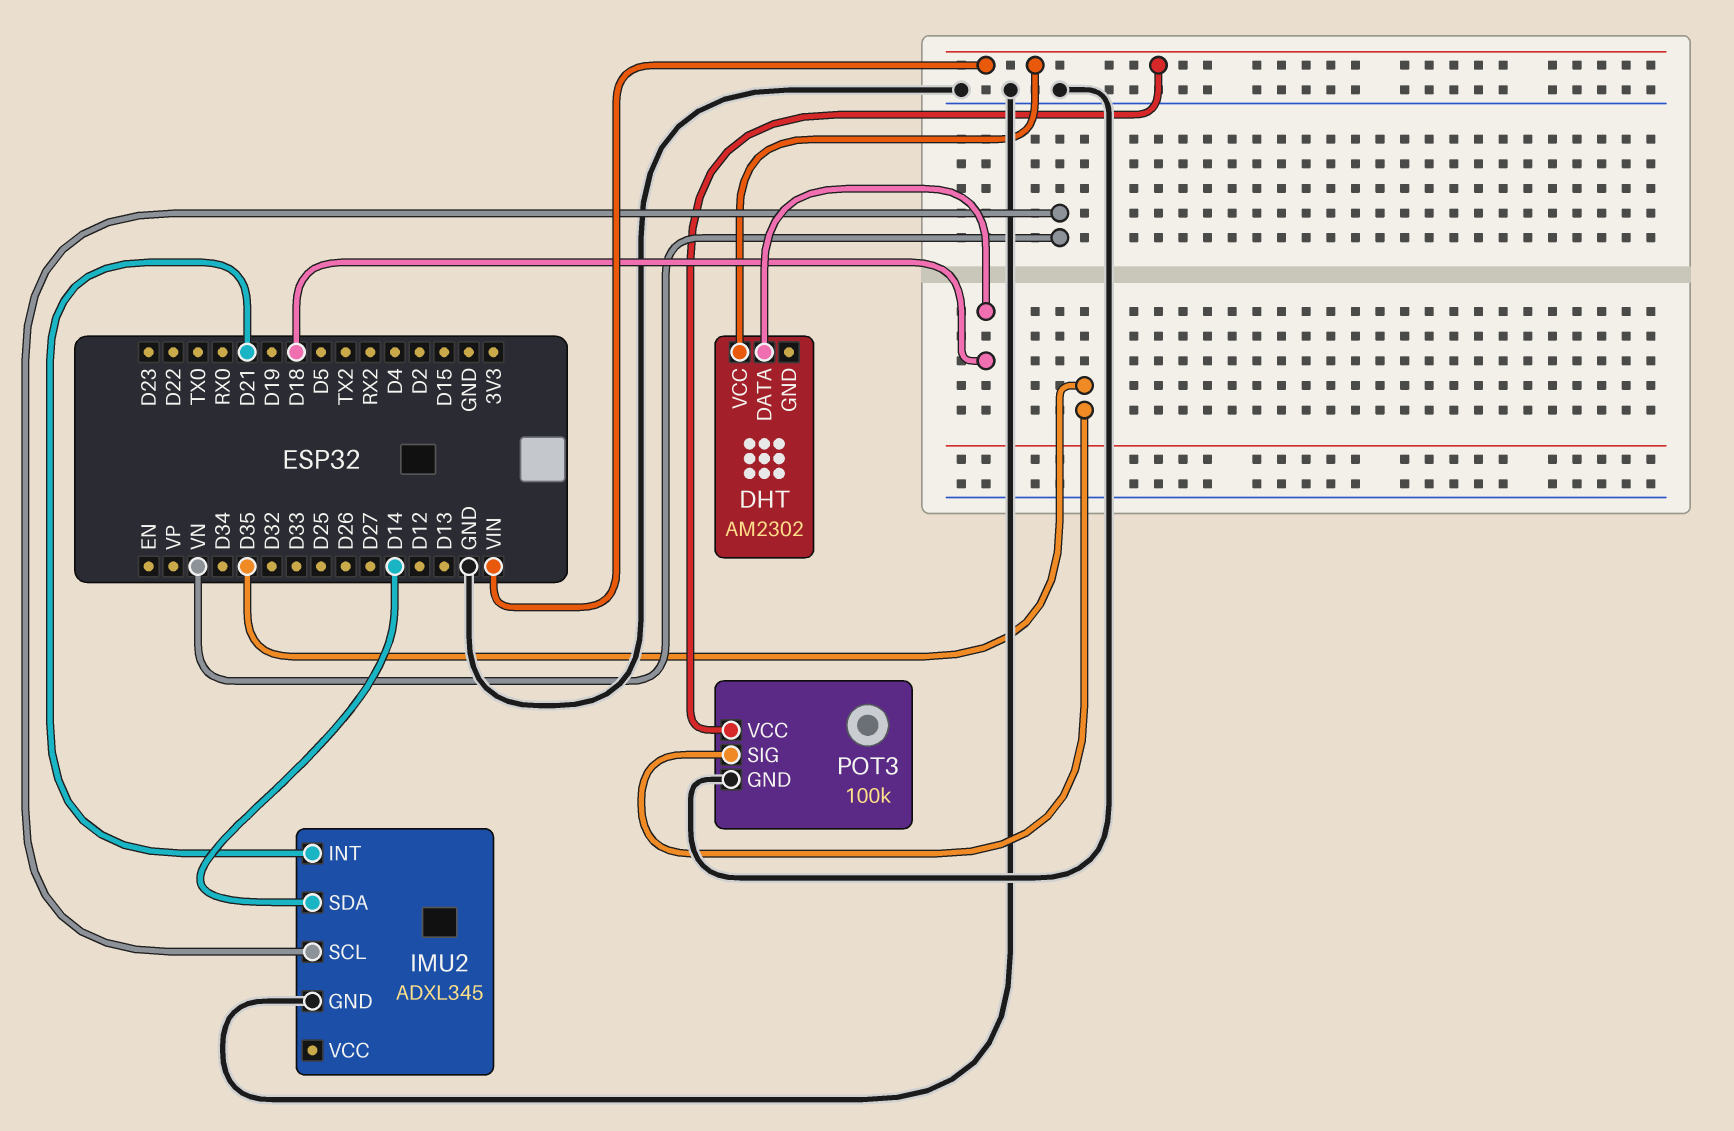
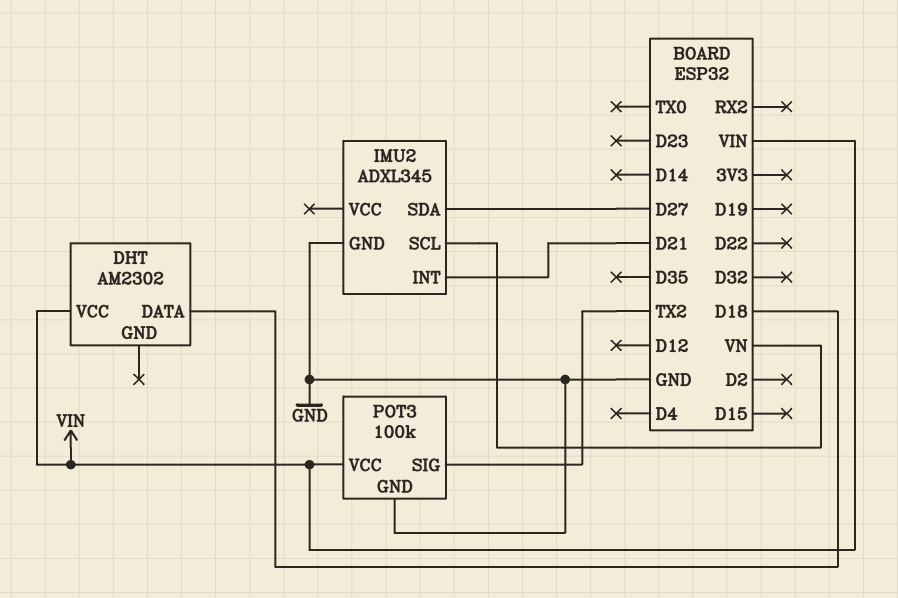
IMU2 pin SDA: D14 -> D27
POT3 pin SIG: D35 -> TX2

